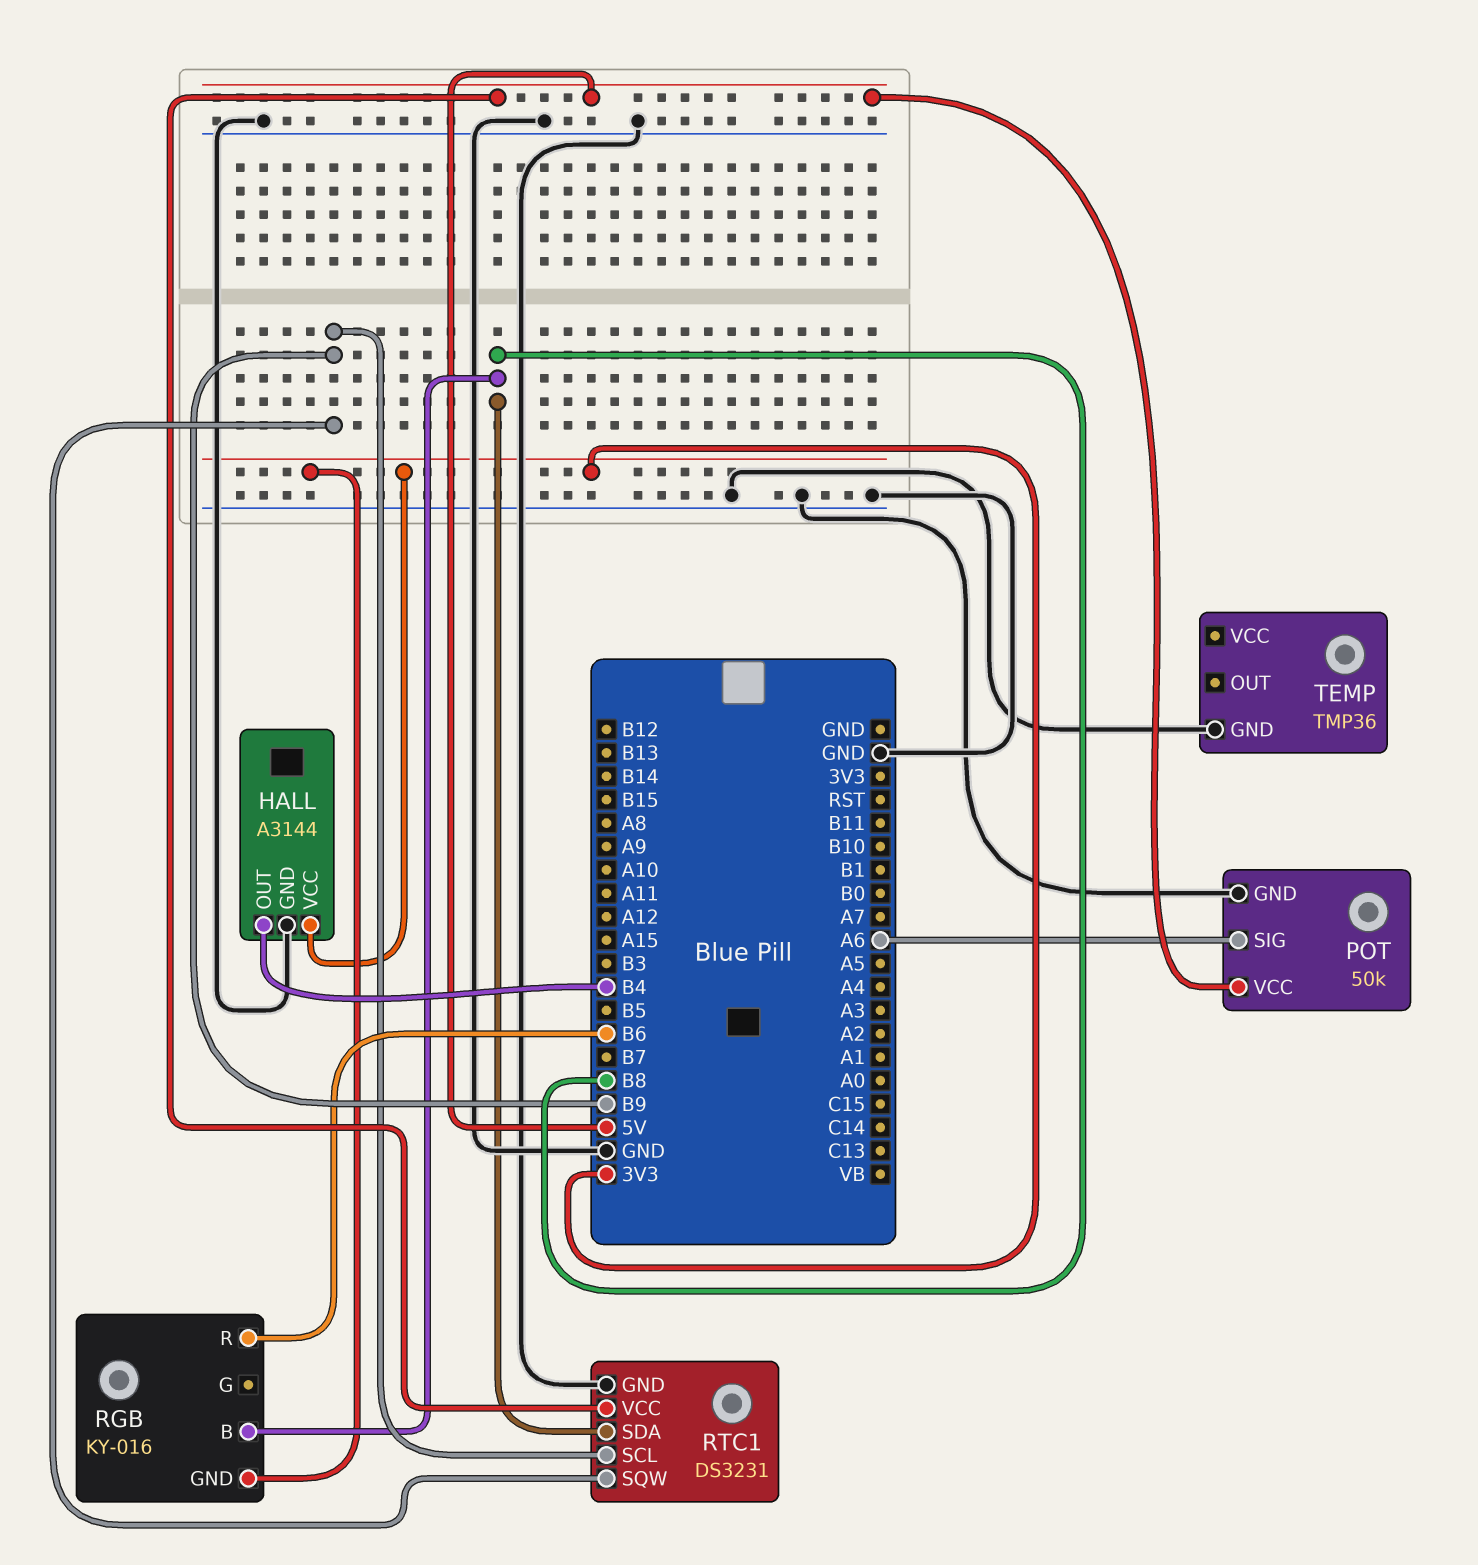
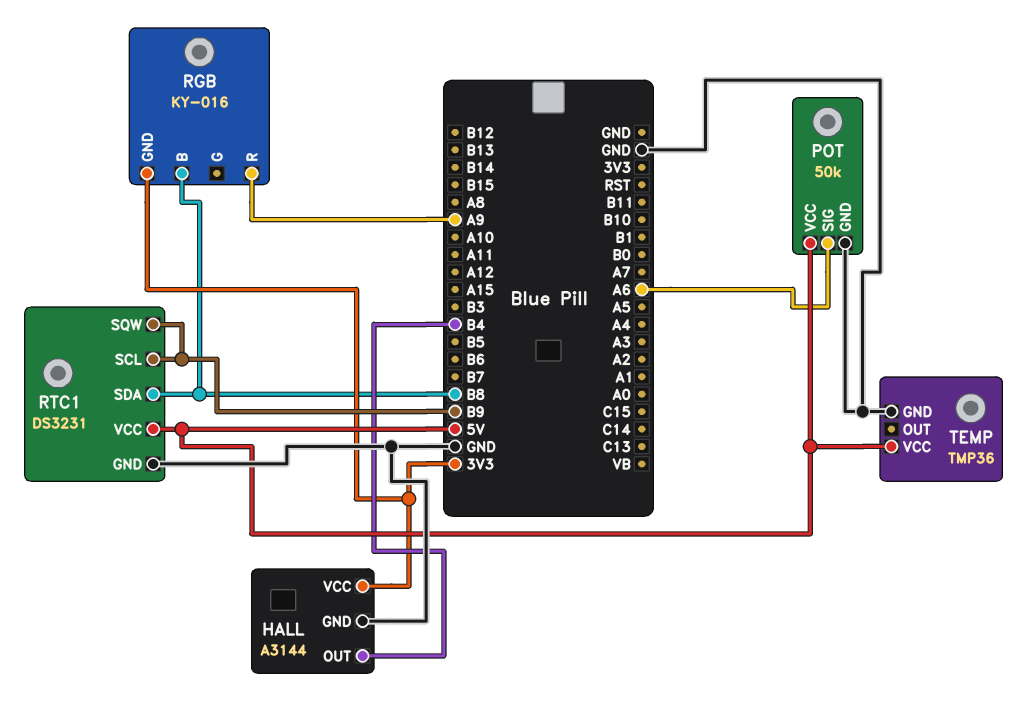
RGB pin R: B6 -> A9
TEMP pin VCC: none -> 5V

